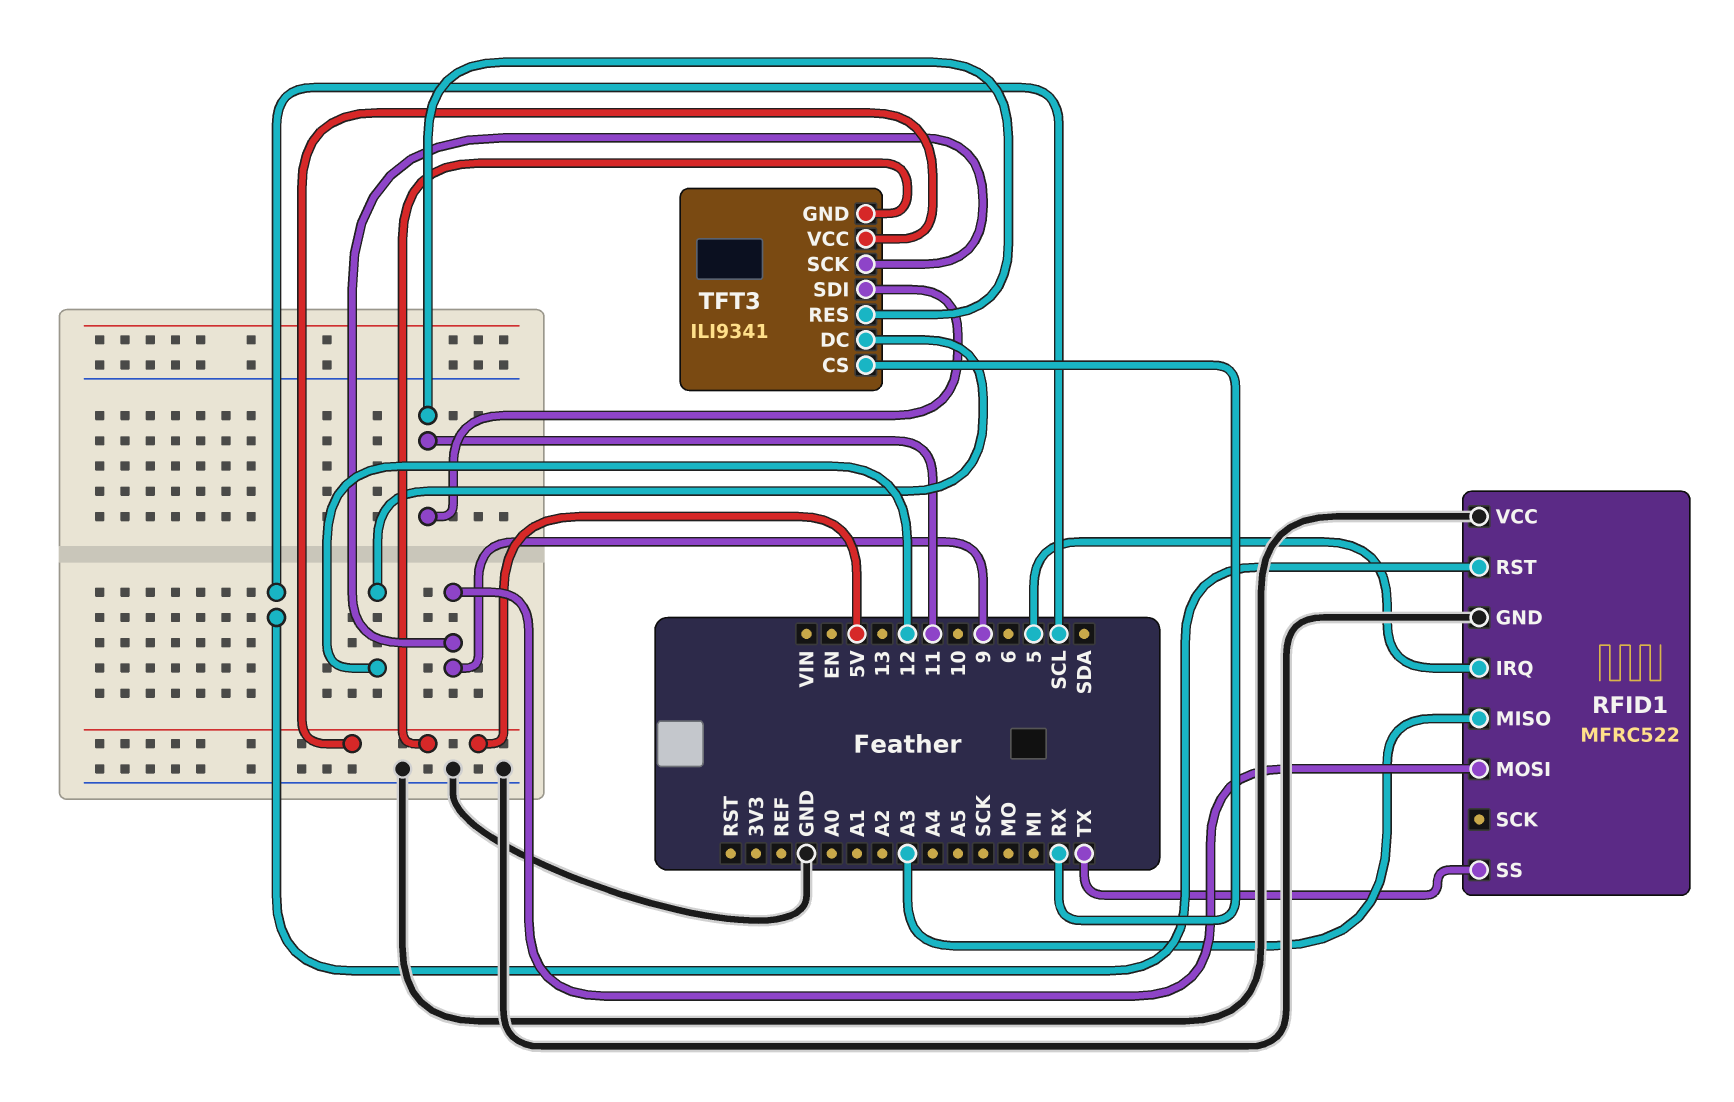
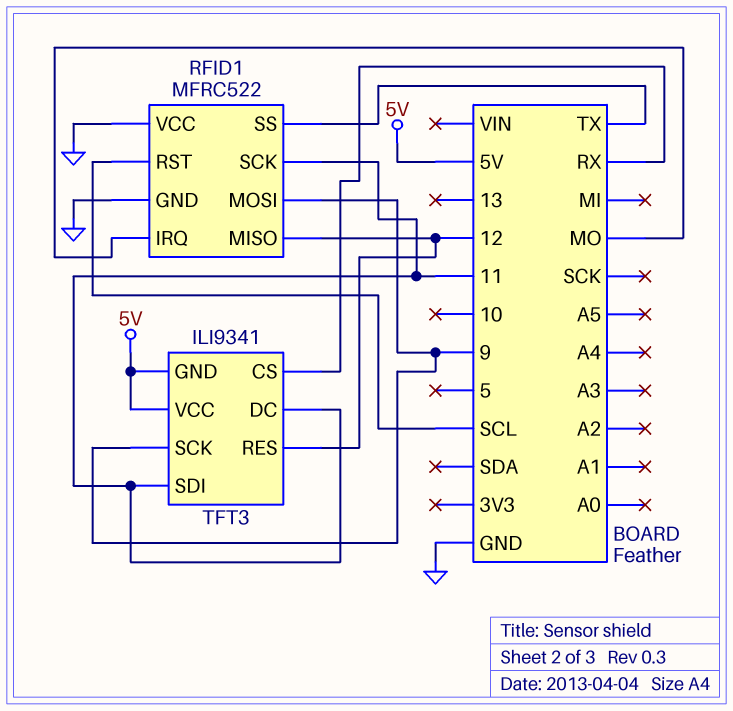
RFID1 pin IRQ: 5 -> MO
RFID1 pin MISO: A3 -> 12
RFID1 pin SCK: none -> 11
TFT3 pin DC: 12 -> 11
TFT3 pin RES: 11 -> 12

